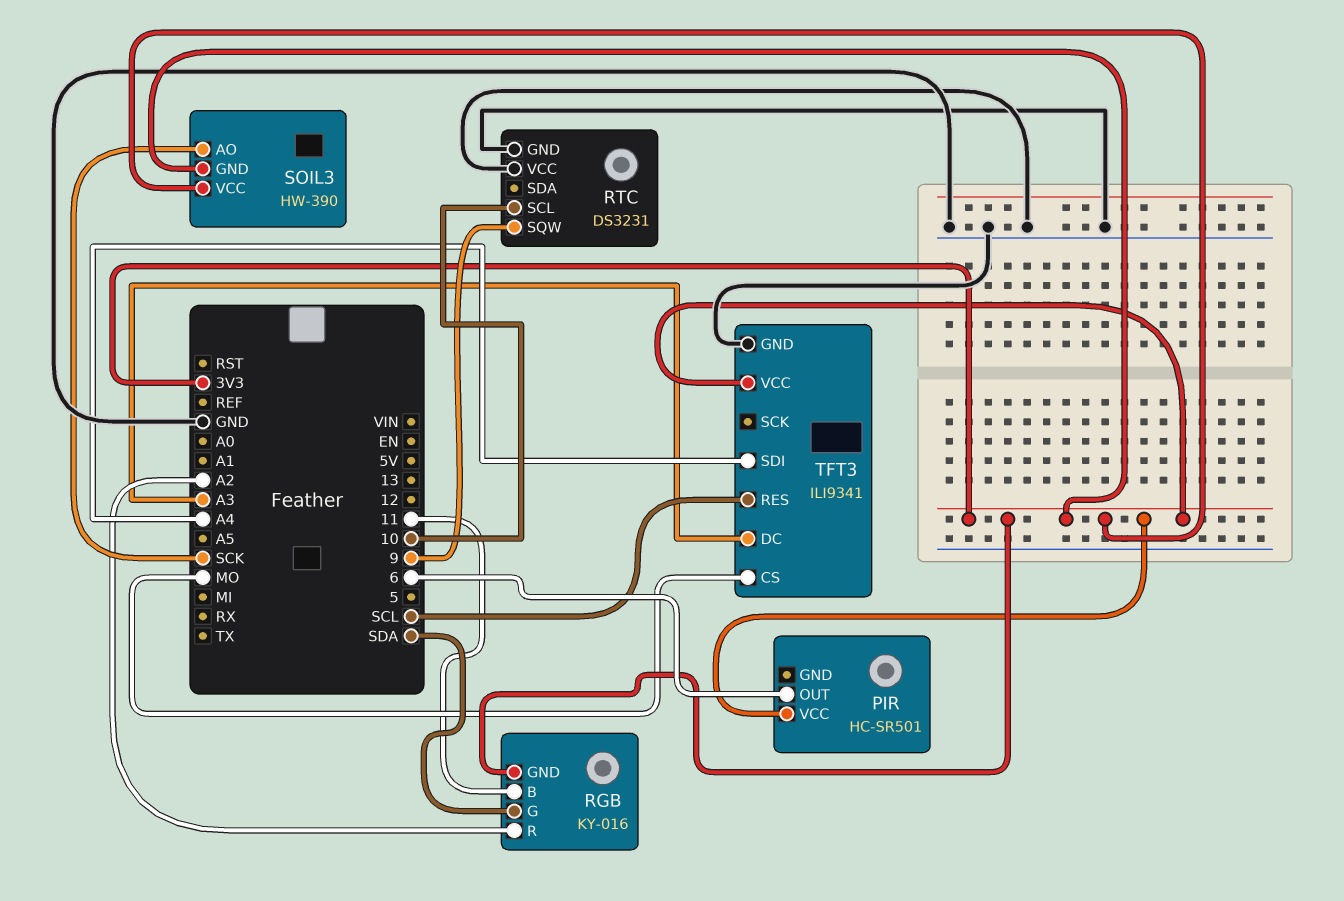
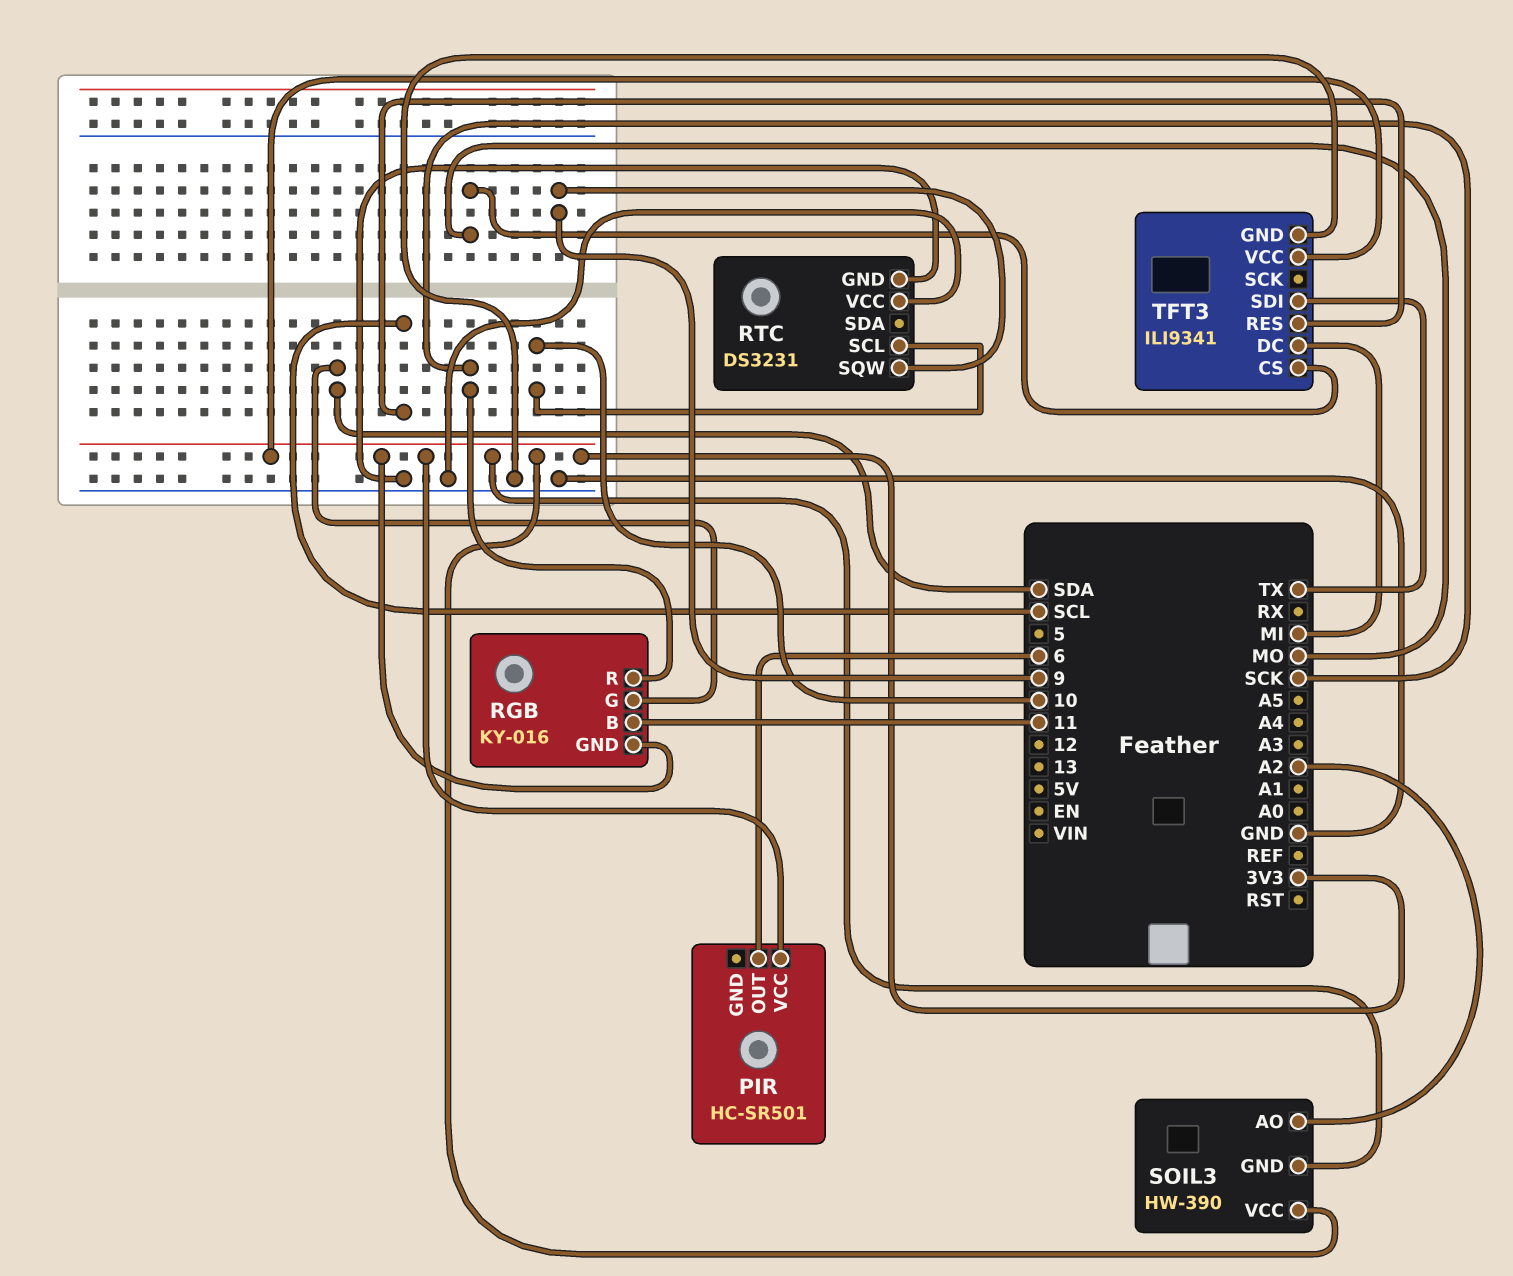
RGB pin R: A2 -> SCK
SOIL3 pin AO: SCK -> A2
TFT3 pin DC: A3 -> MI
TFT3 pin SDI: A4 -> TX

